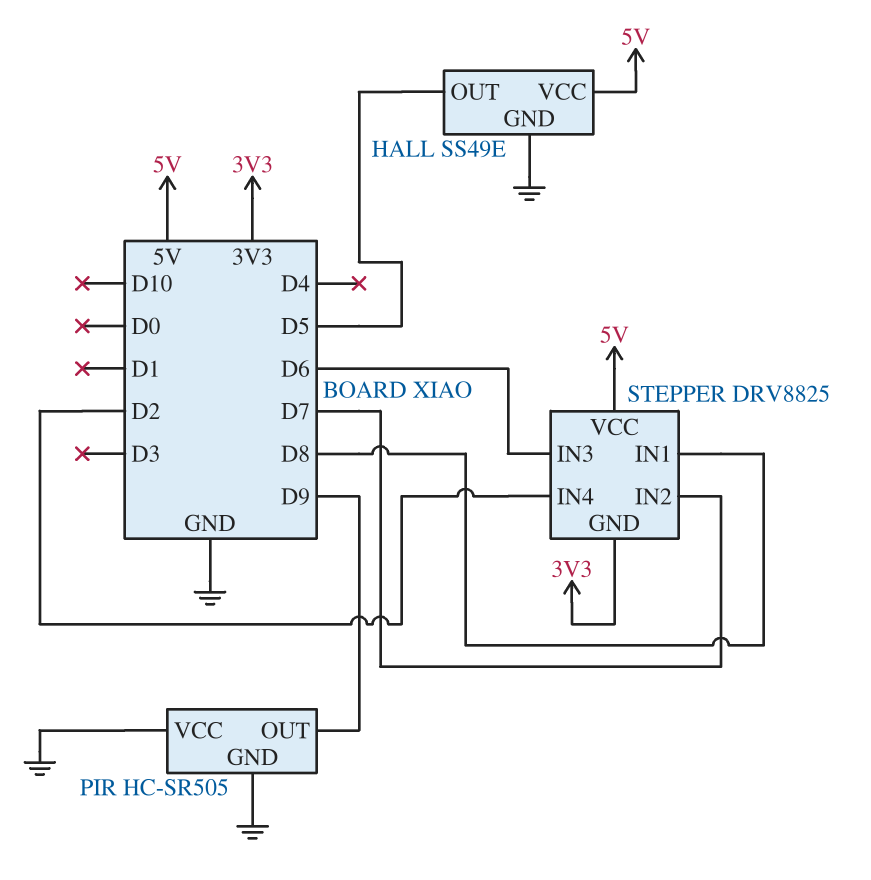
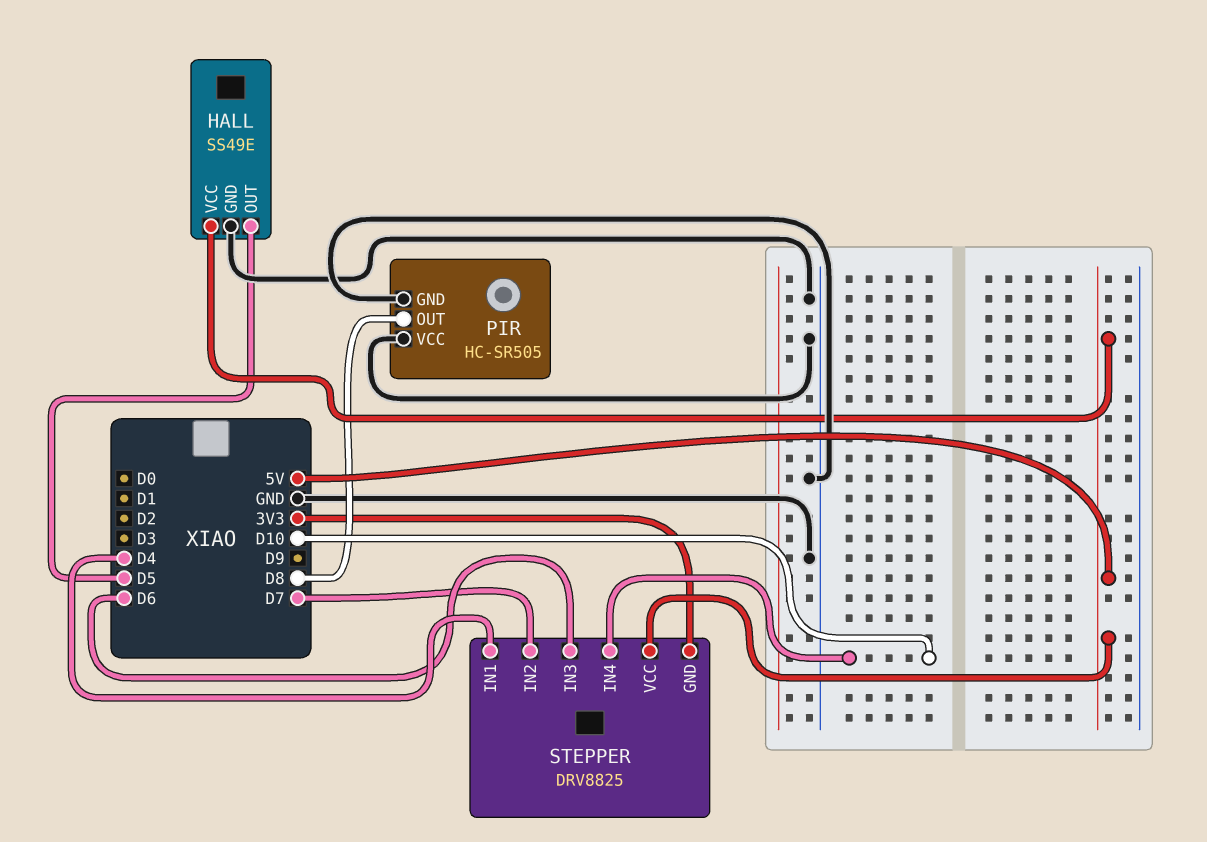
PIR pin OUT: D9 -> D8
STEPPER pin IN1: D8 -> D4
STEPPER pin IN4: D2 -> D10

